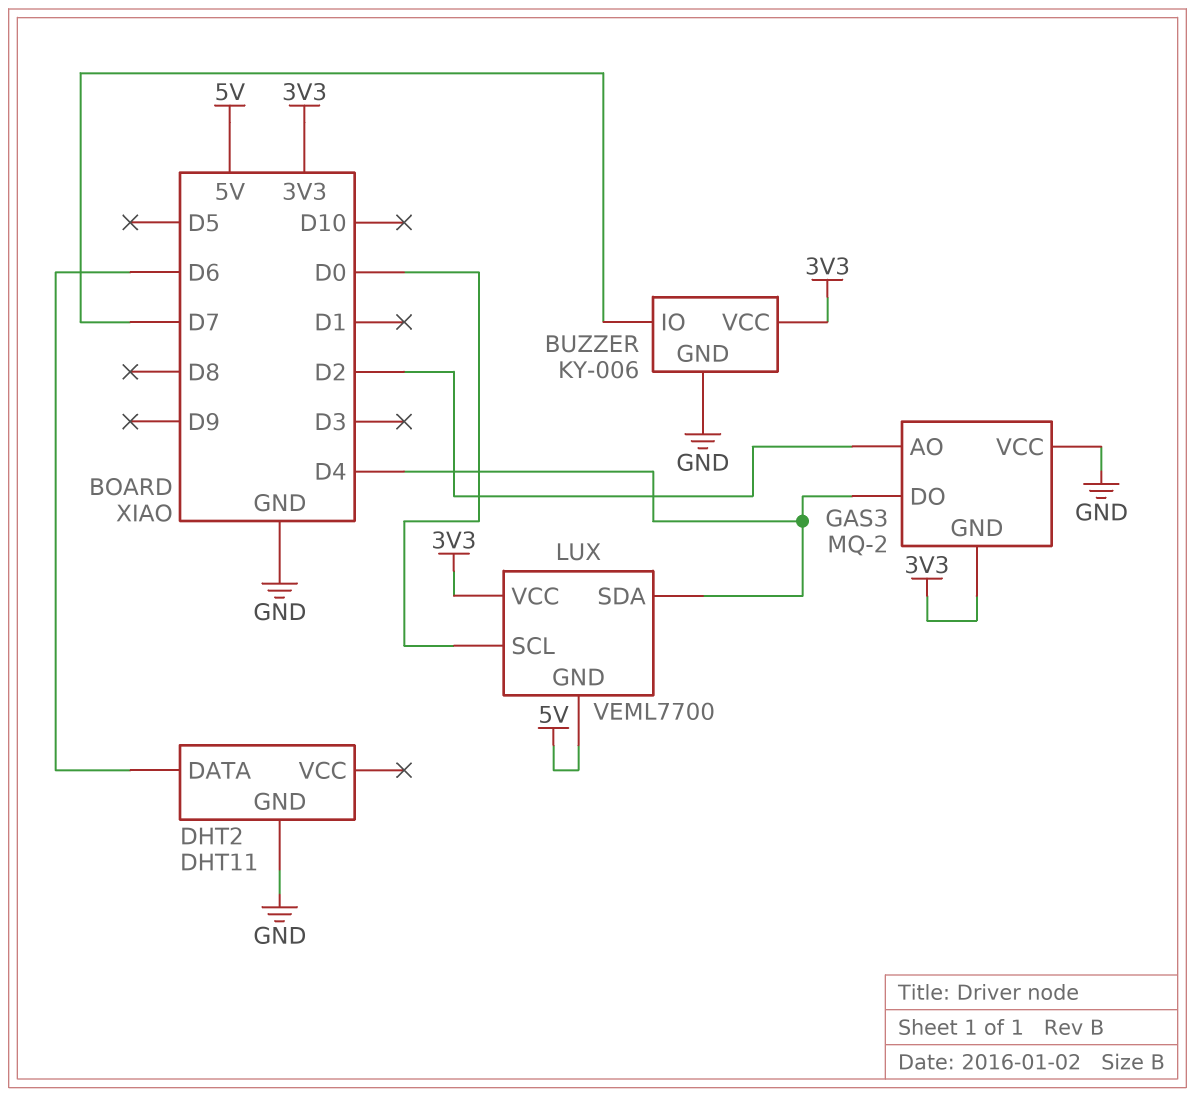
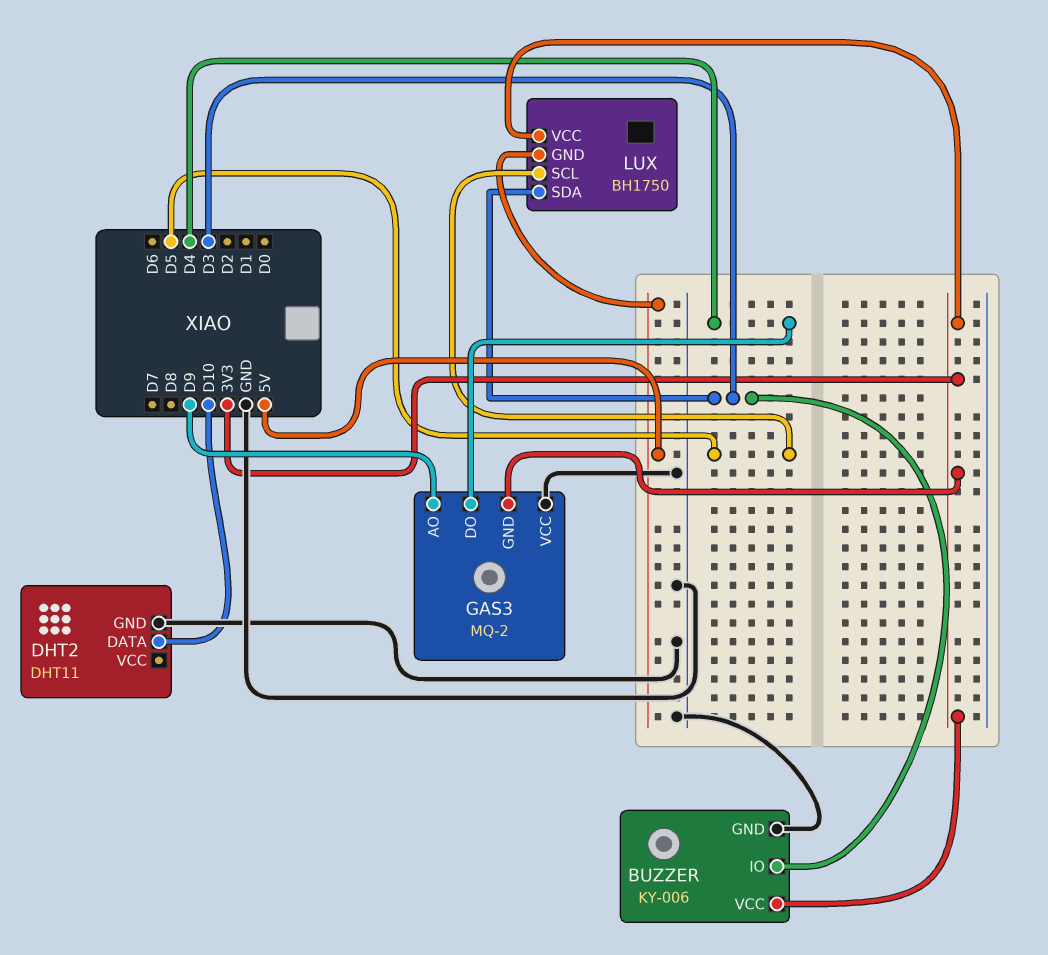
BUZZER pin IO: D7 -> D3
DHT2 pin DATA: D6 -> D10
GAS3 pin AO: D2 -> D9
LUX: VEML7700 -> BH1750
LUX pin SCL: D0 -> D5
LUX pin SDA: D4 -> D3

